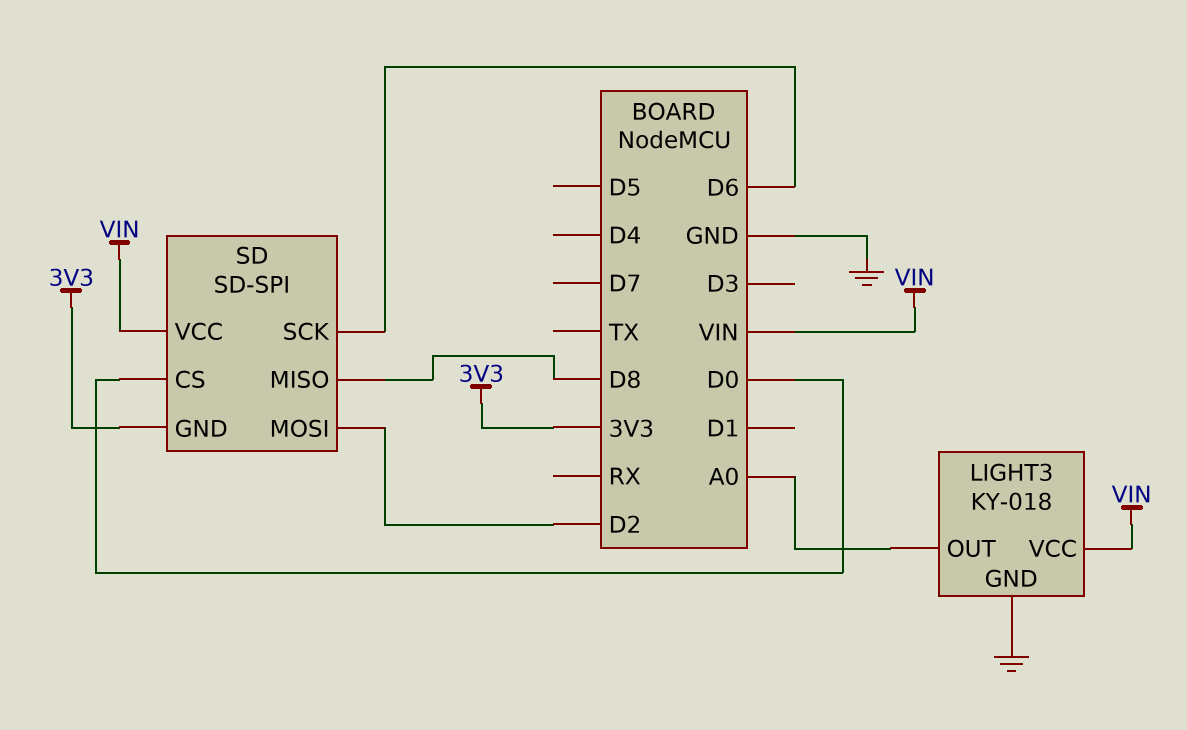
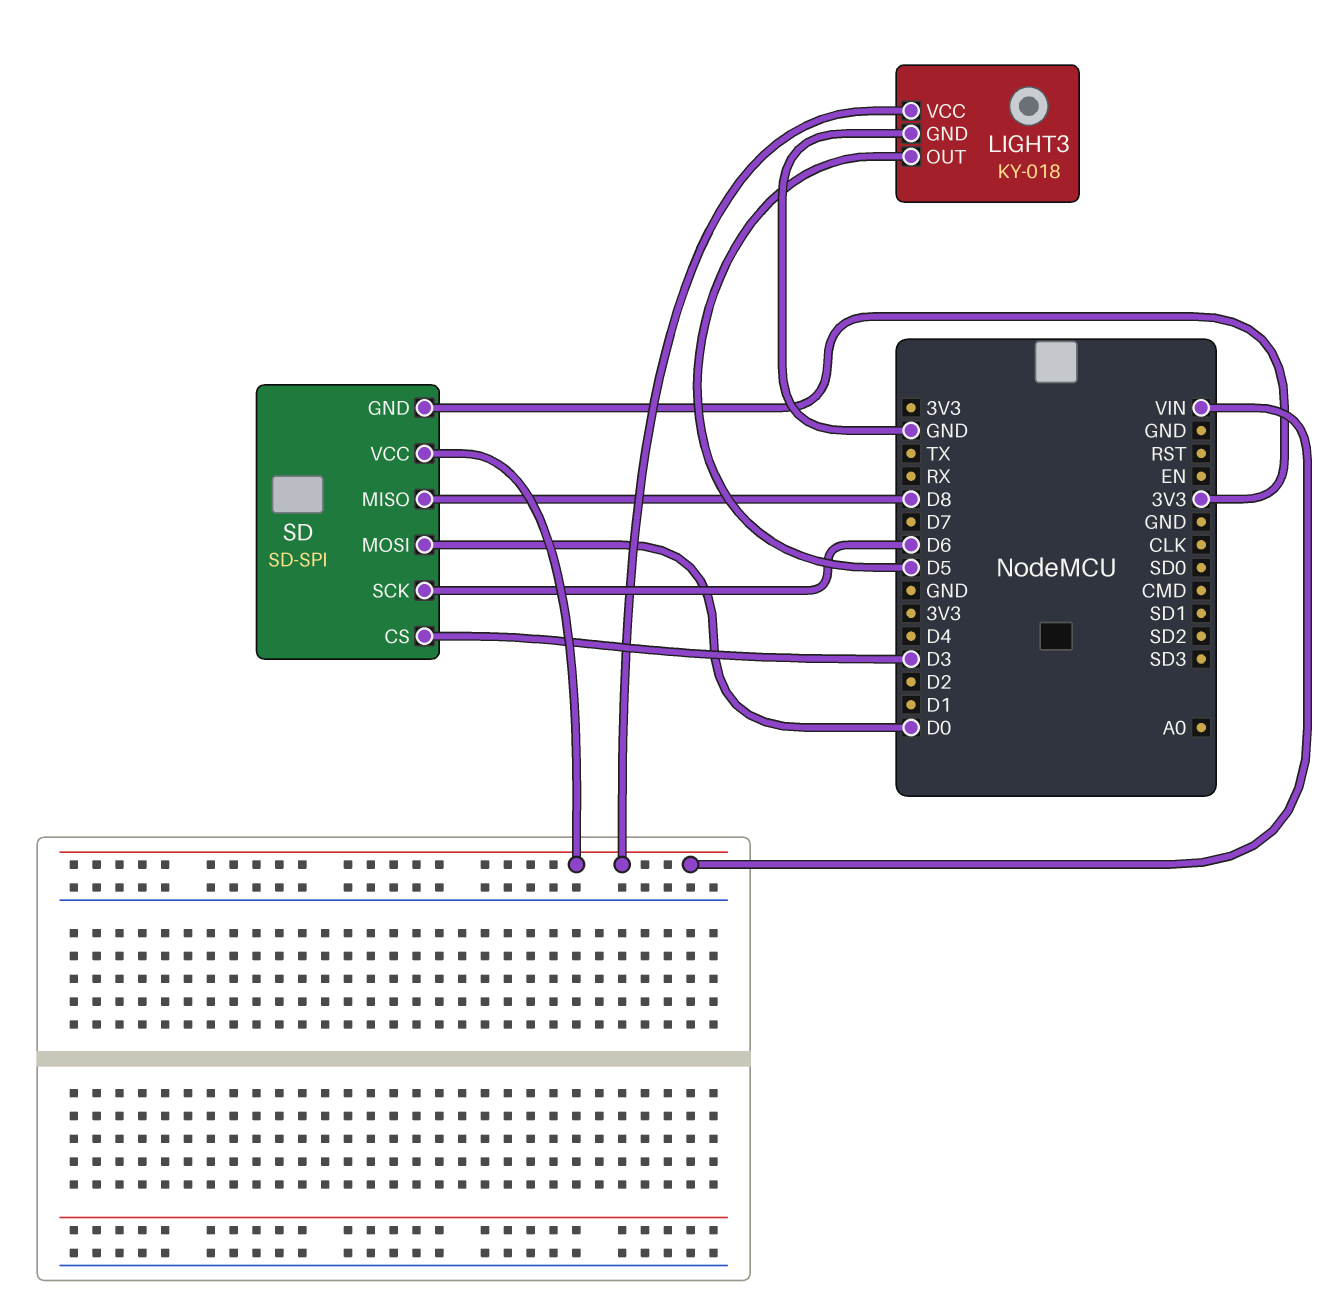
LIGHT3 pin OUT: A0 -> D5
SD pin CS: D0 -> D3
SD pin MOSI: D2 -> D0

